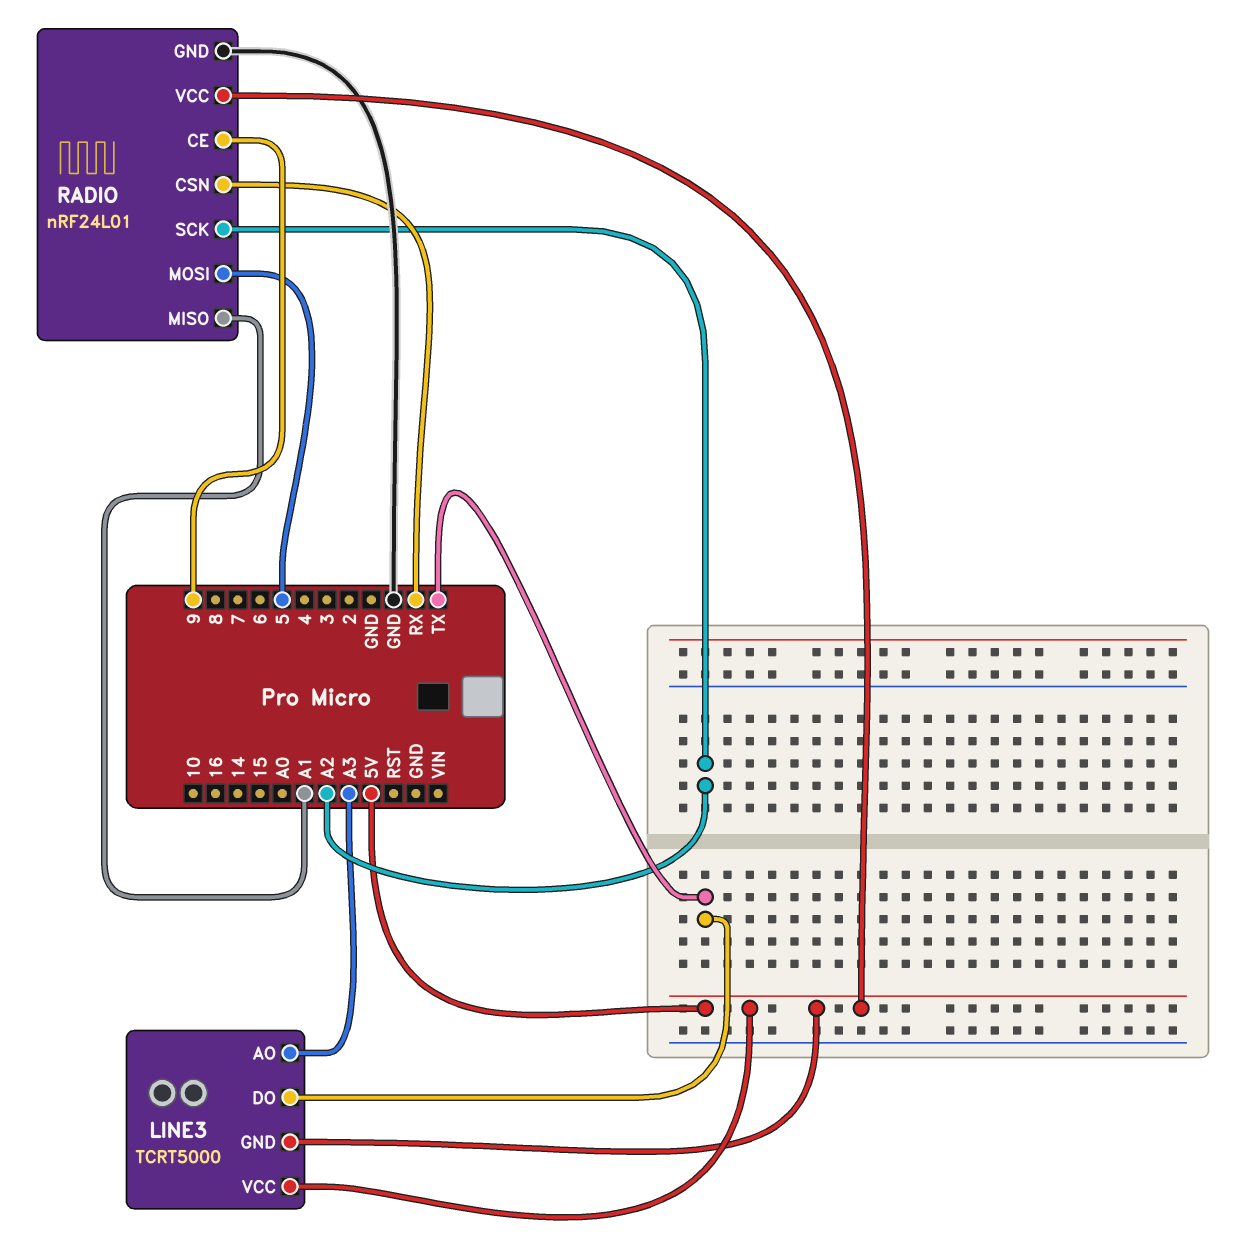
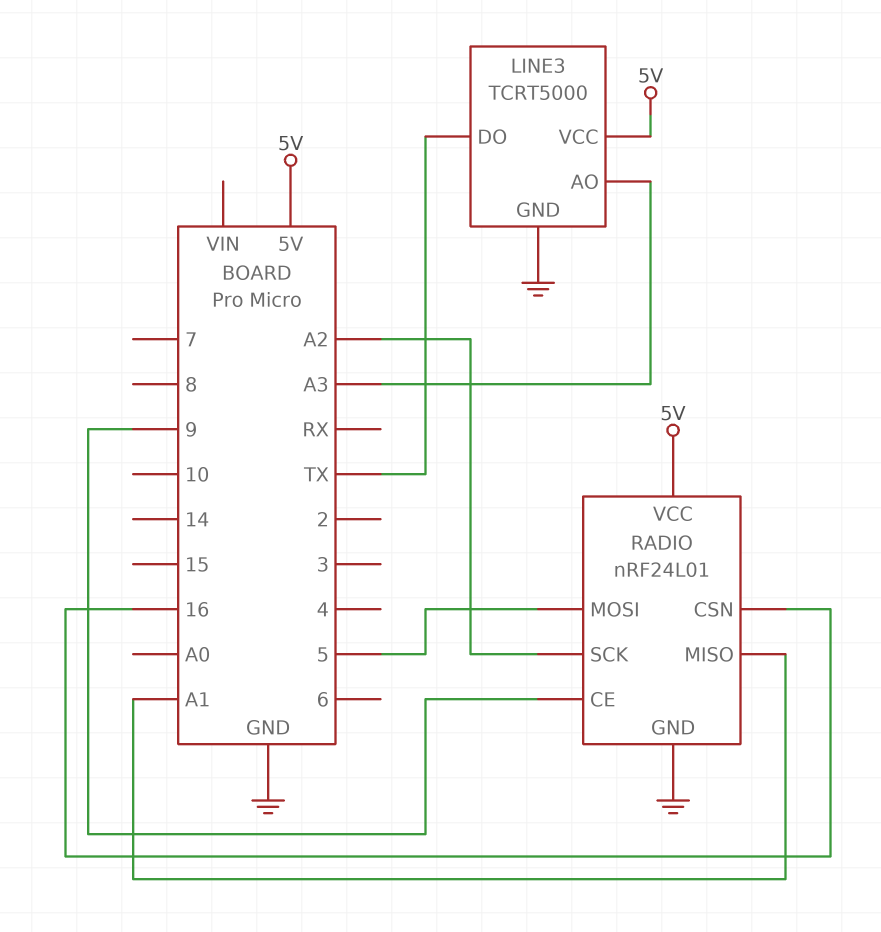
LINE3 pin GND: 5V -> GND
RADIO pin CSN: RX -> 16

